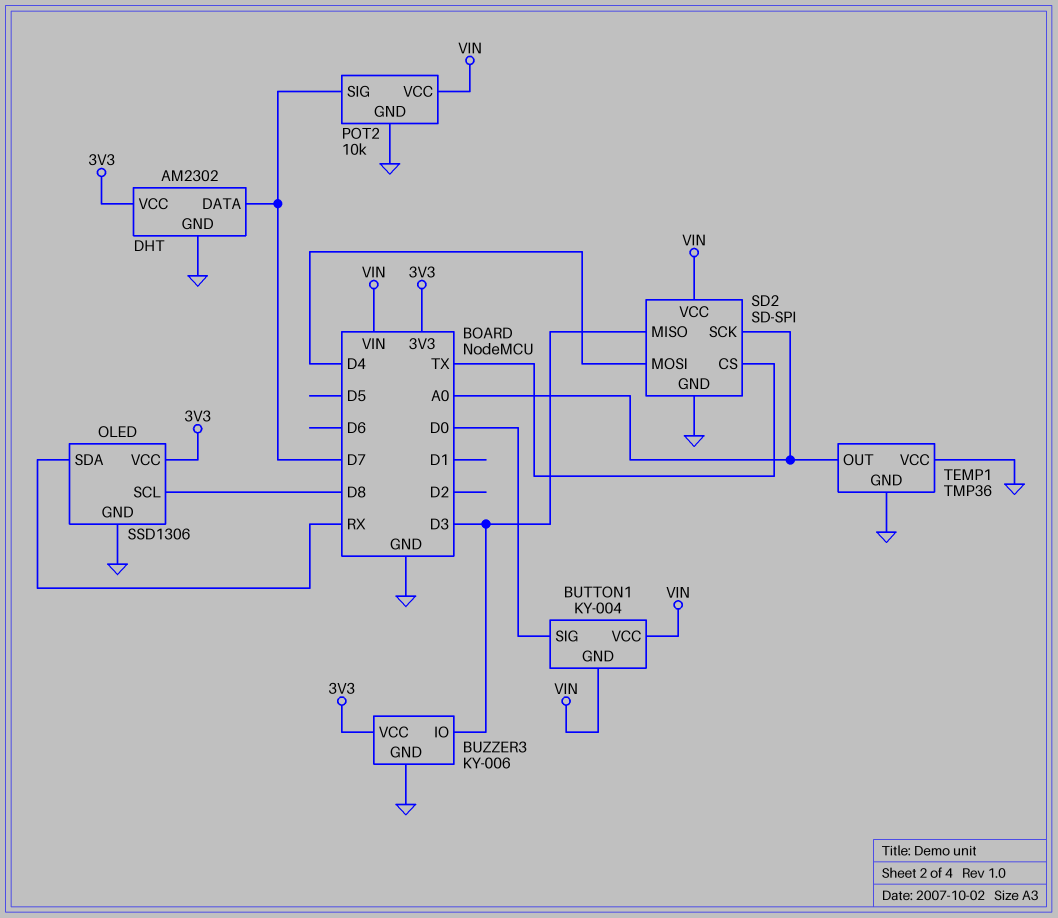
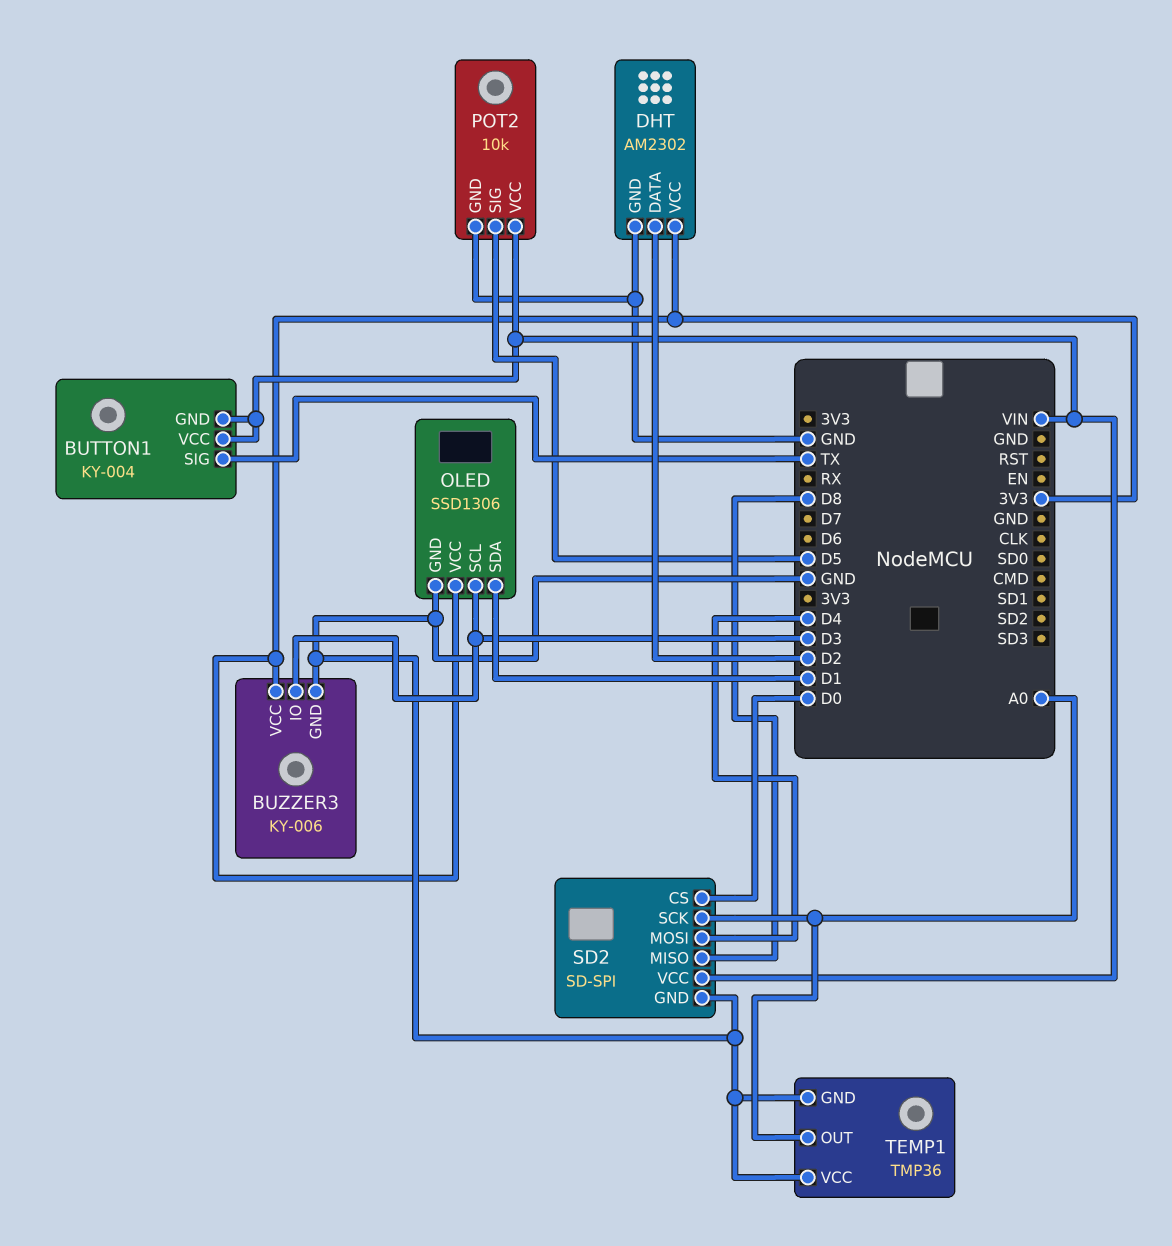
BUTTON1 pin SIG: D0 -> TX
DHT pin DATA: D7 -> D2
OLED pin SCL: D8 -> D3
OLED pin SDA: RX -> D1
POT2 pin SIG: D7 -> D5
SD2 pin CS: TX -> D0
SD2 pin MISO: D3 -> D8

